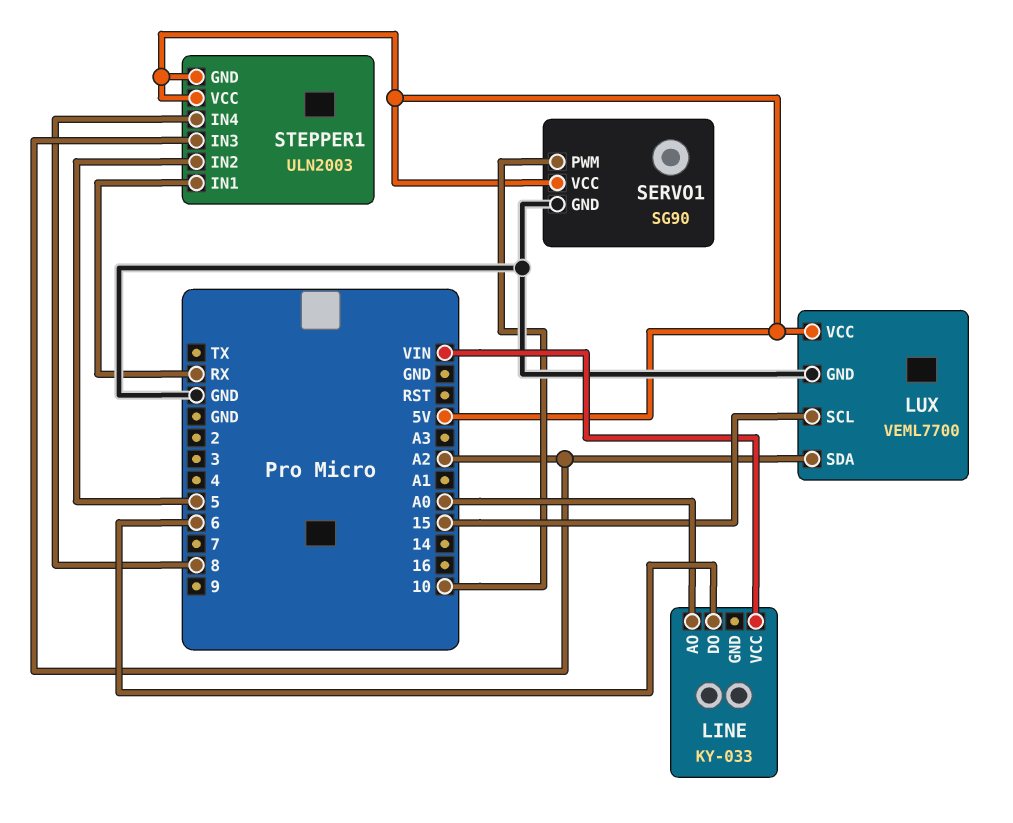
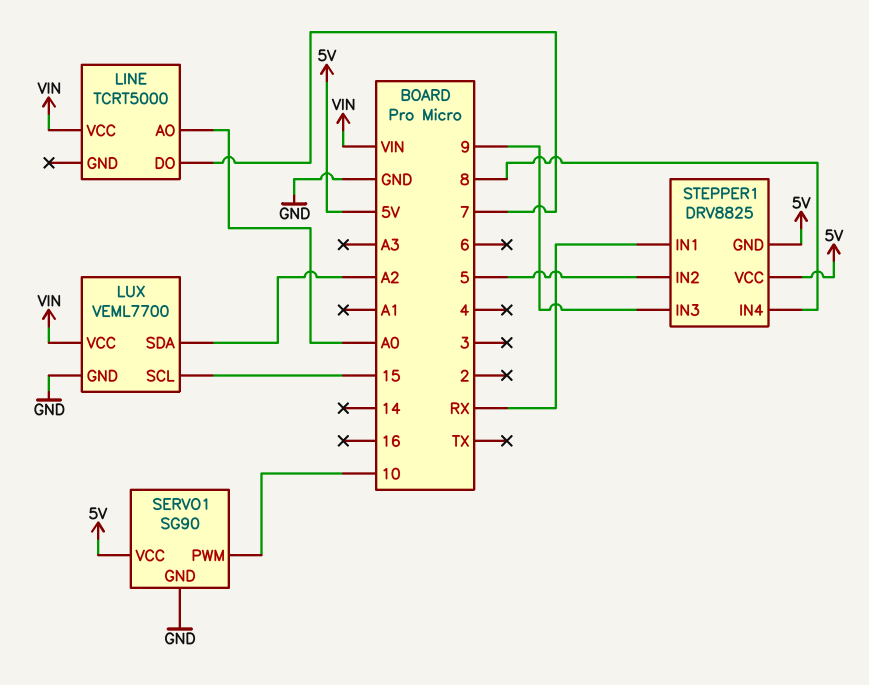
LINE: KY-033 -> TCRT5000
LINE pin DO: 6 -> 7
LUX pin VCC: 5V -> VIN
STEPPER1: ULN2003 -> DRV8825
STEPPER1 pin IN3: A2 -> 9

